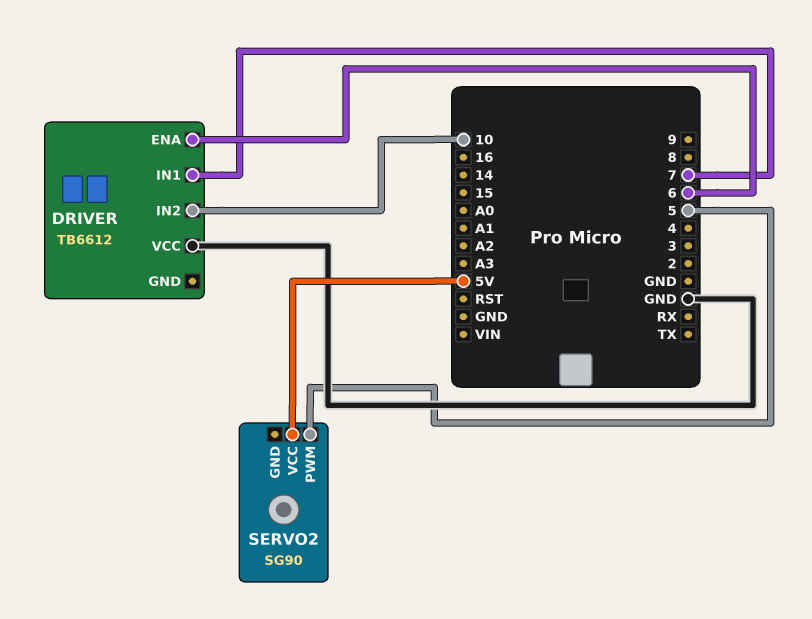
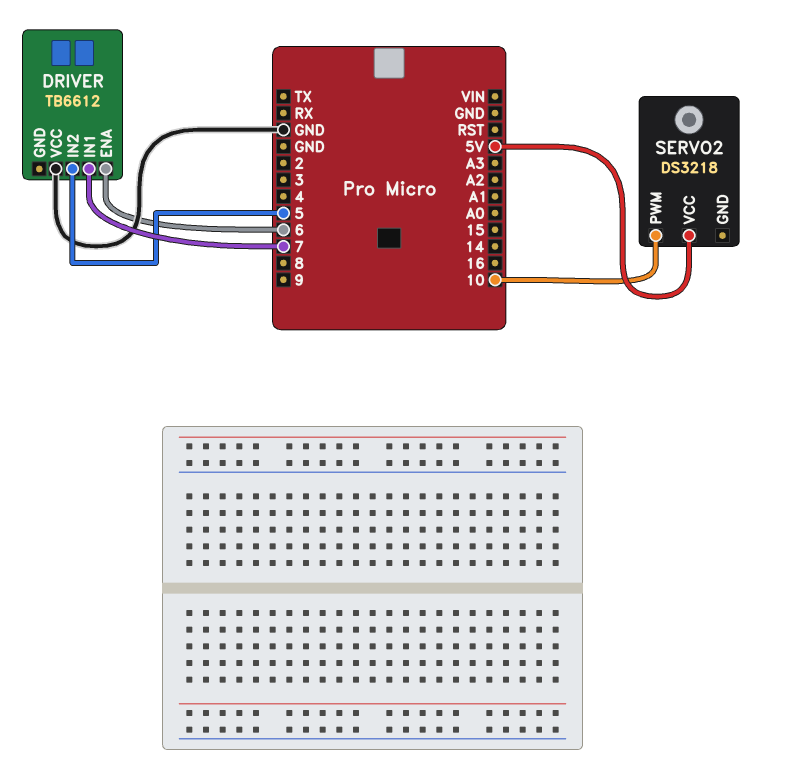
DRIVER pin IN2: 10 -> 5
SERVO2: SG90 -> DS3218
SERVO2 pin PWM: 5 -> 10

